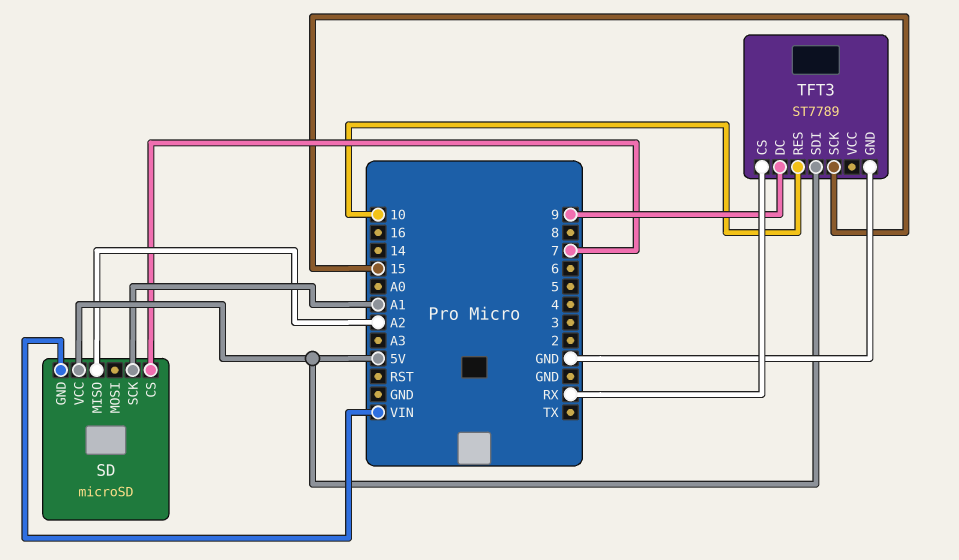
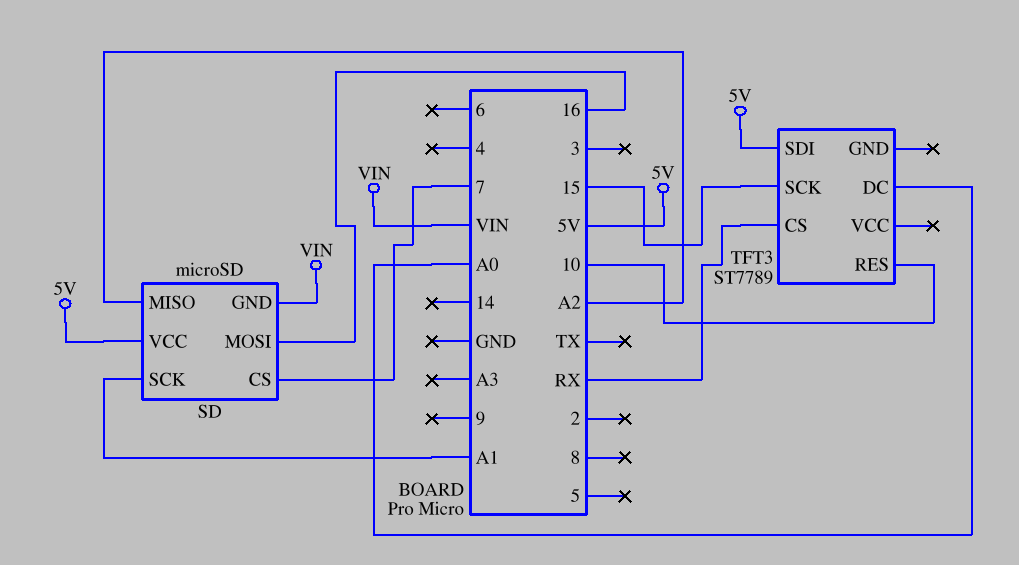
SD pin MOSI: none -> 16
TFT3 pin DC: 9 -> A0
TFT3 pin GND: GND -> none

